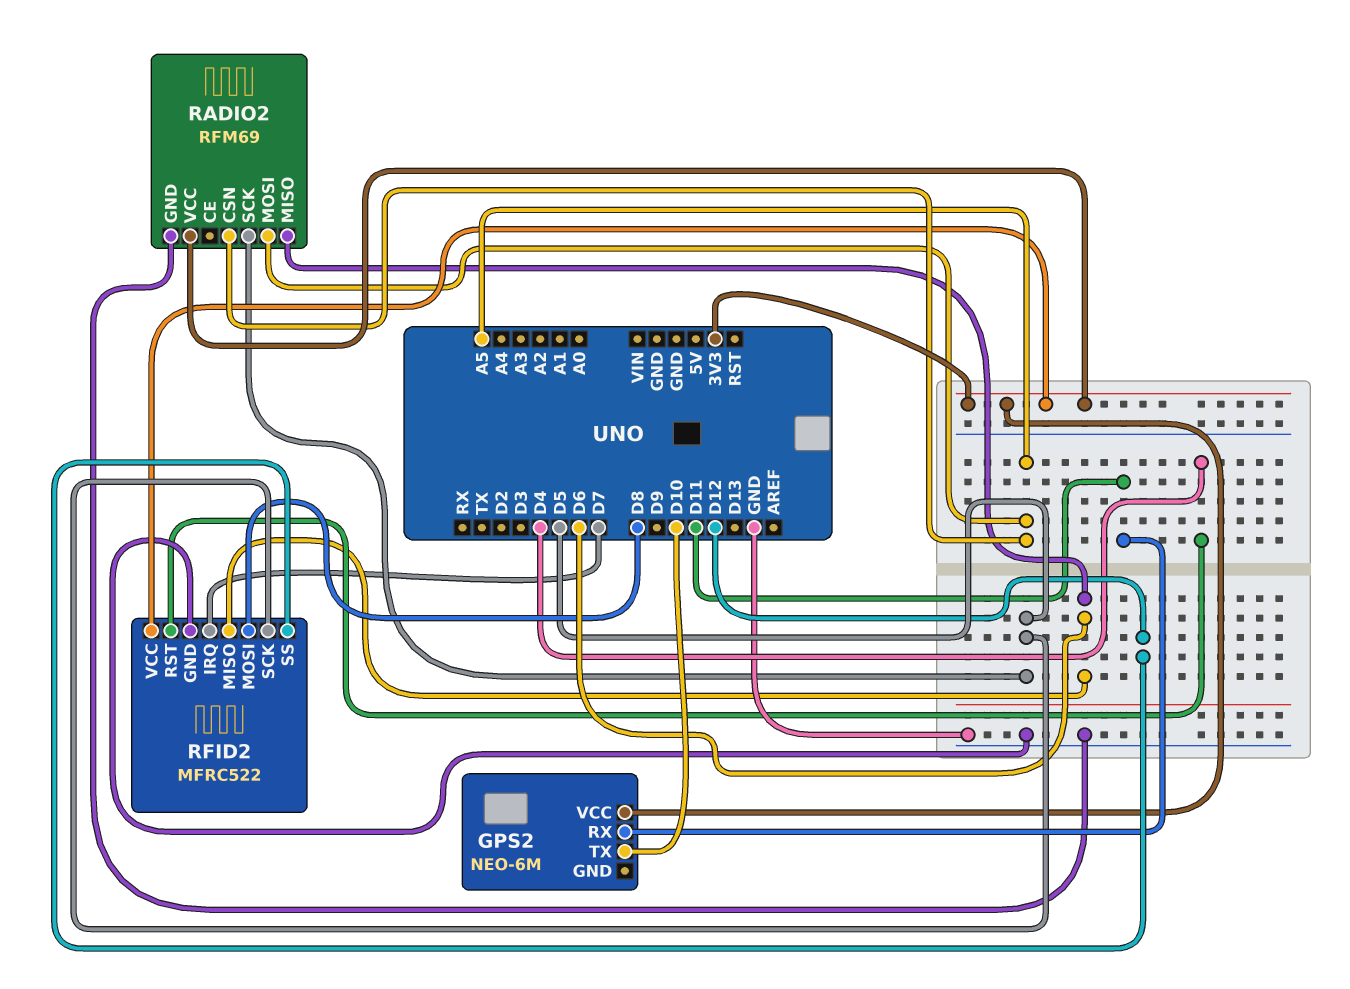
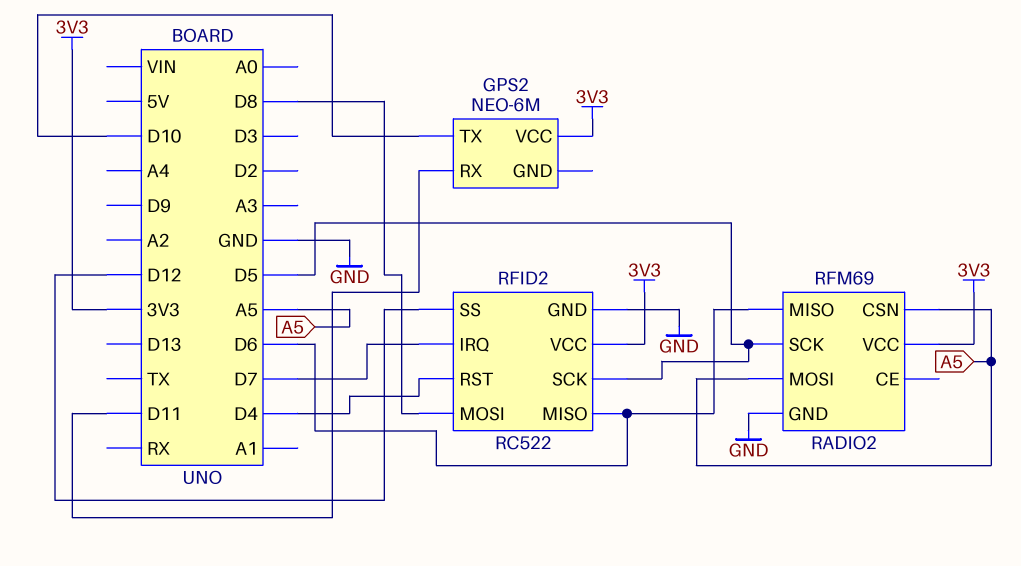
RFID2: MFRC522 -> RC522

